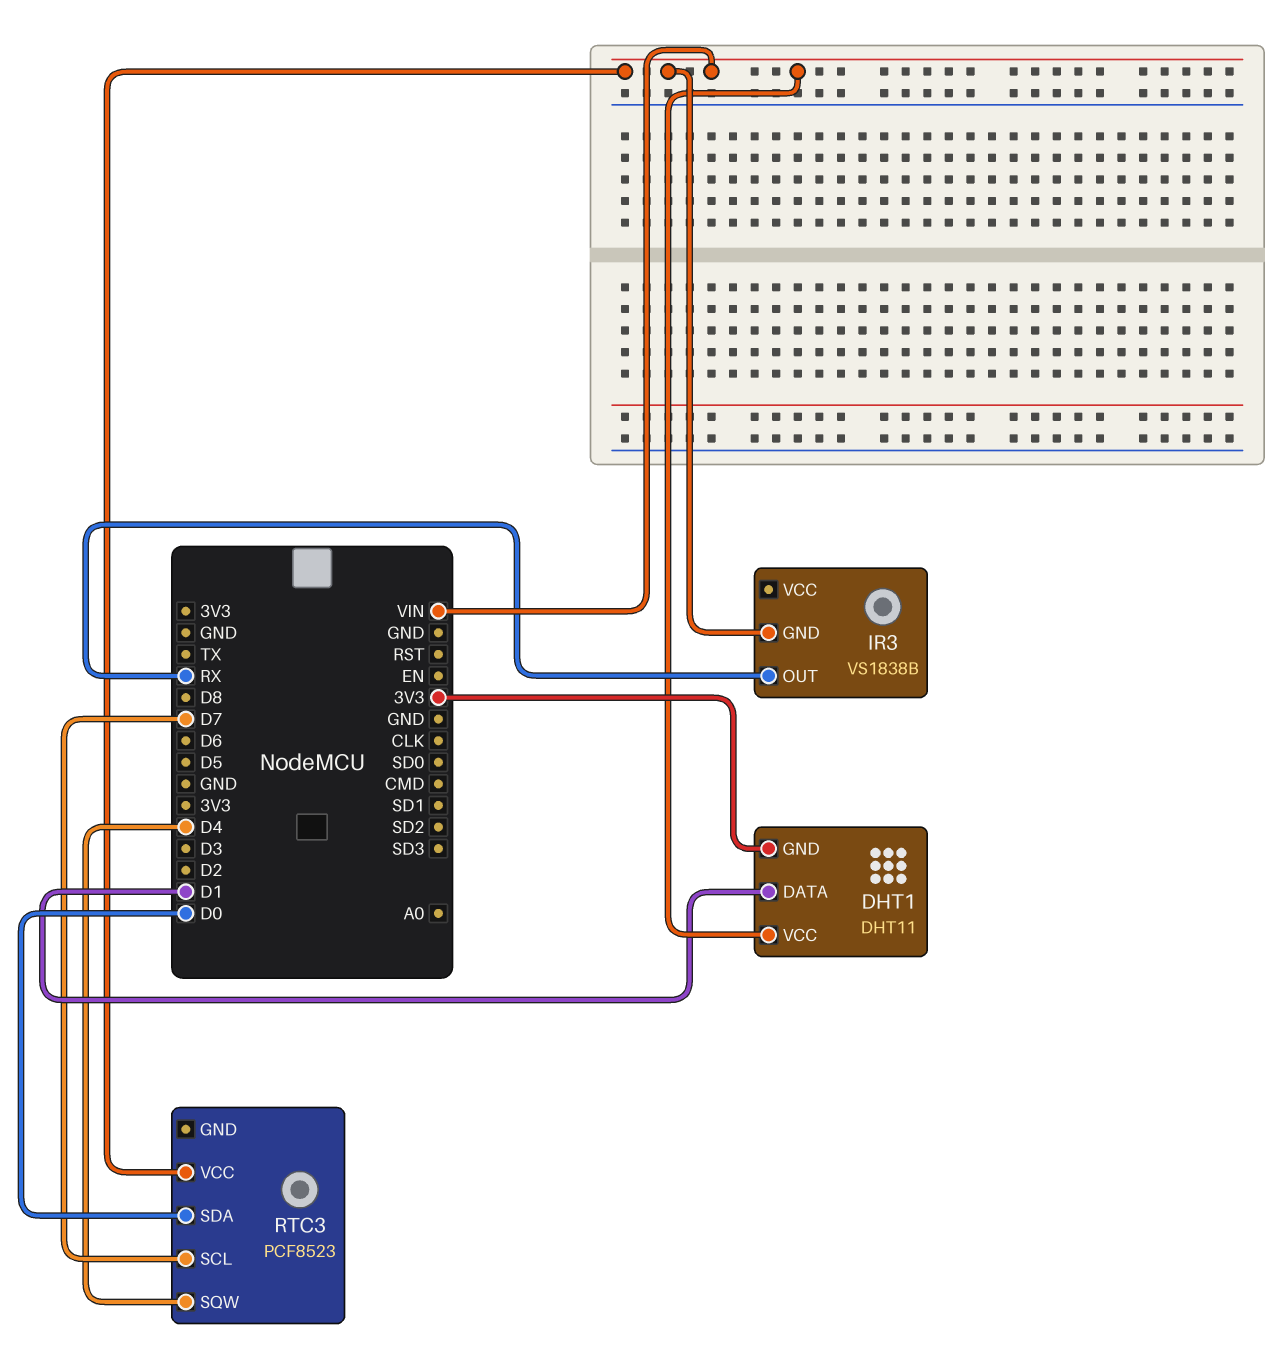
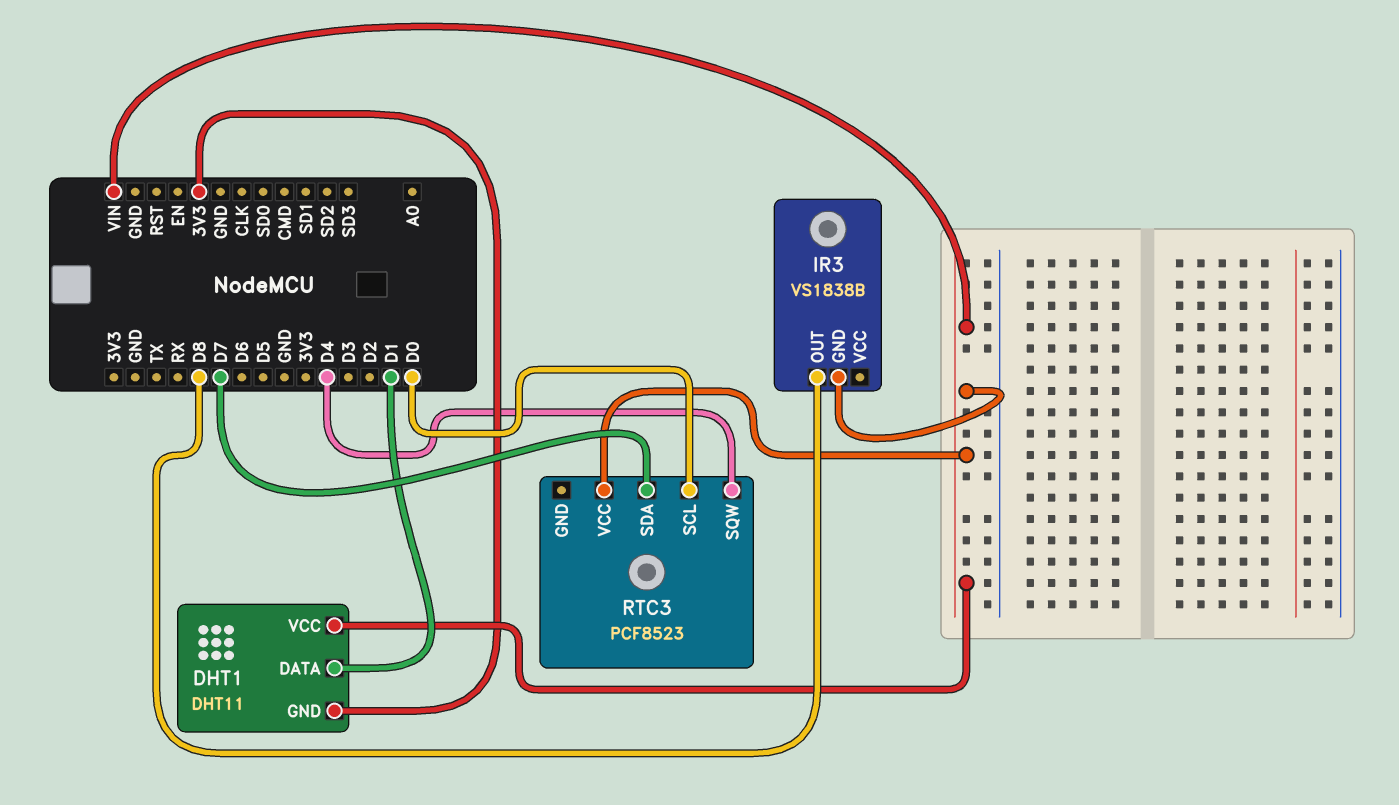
IR3 pin OUT: RX -> D8
RTC3 pin SCL: D7 -> D0
RTC3 pin SDA: D0 -> D7

